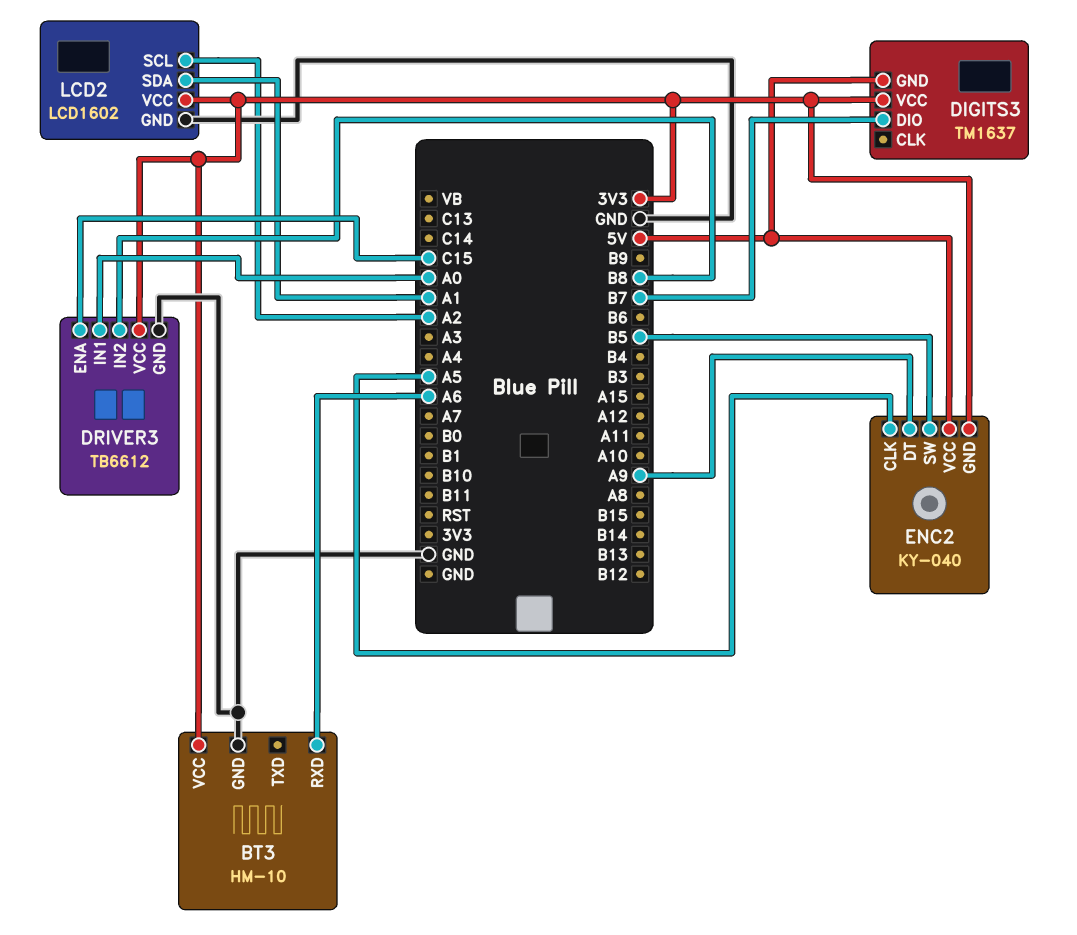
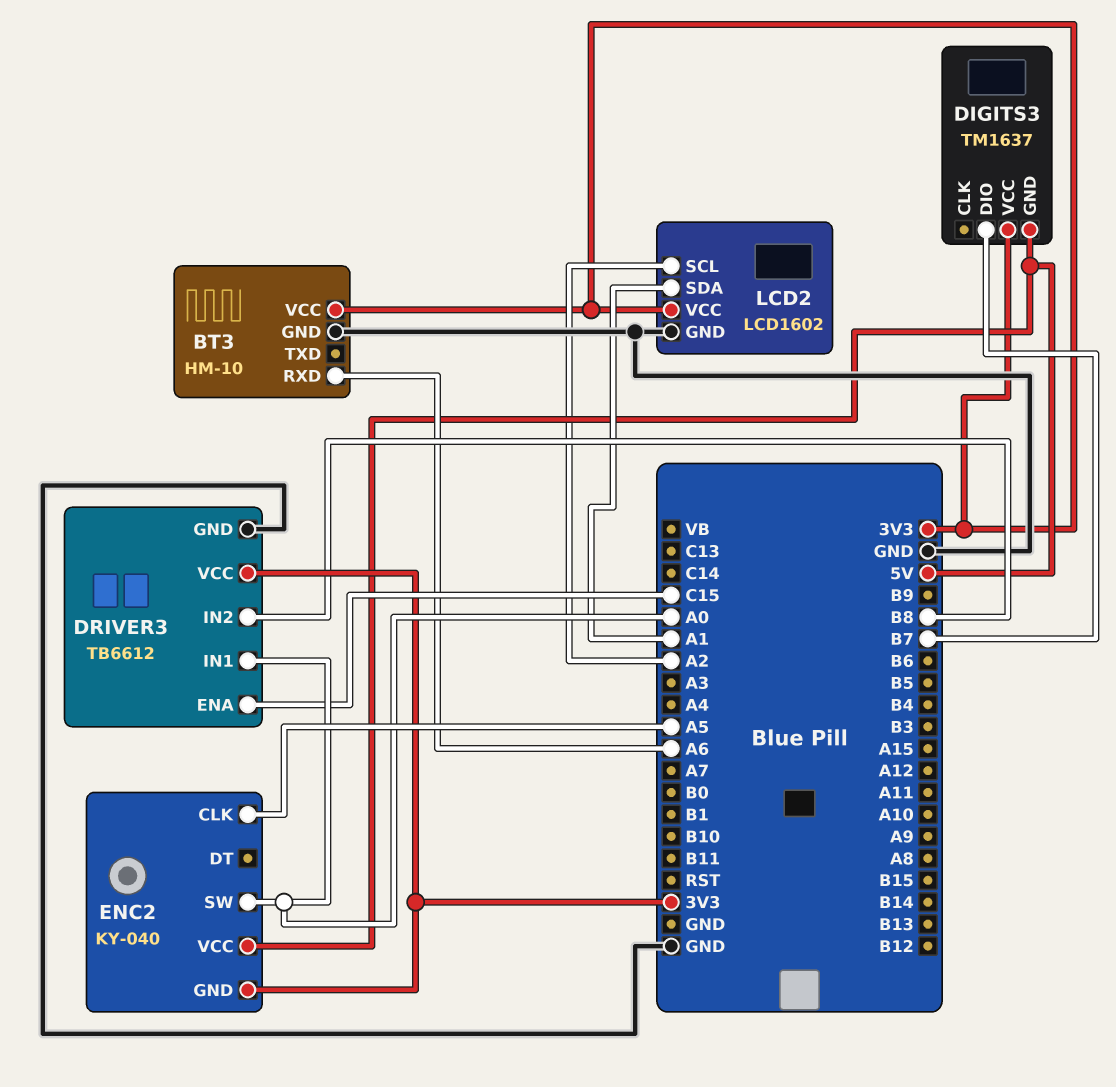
ENC2 pin DT: A9 -> none
ENC2 pin SW: B5 -> A0

